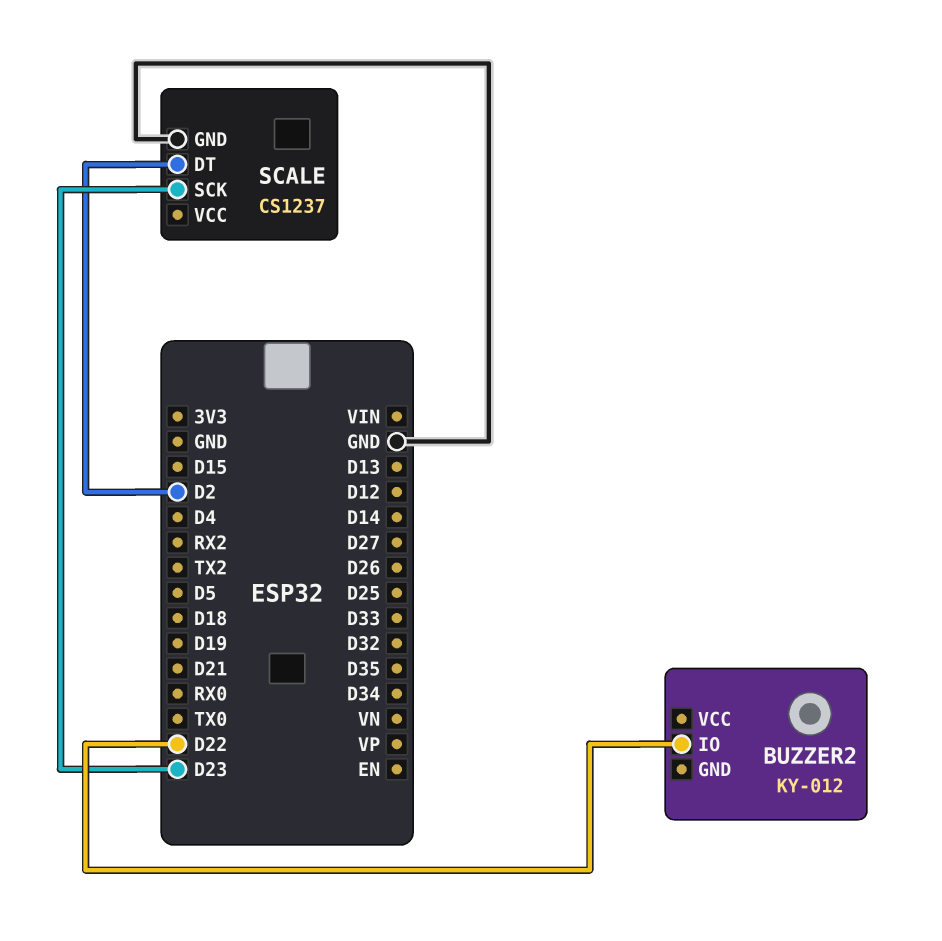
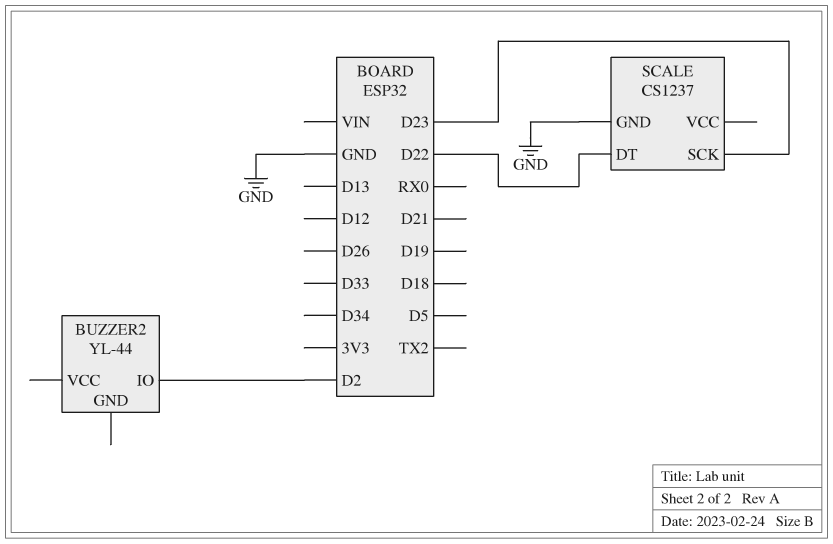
BUZZER2: KY-012 -> YL-44
BUZZER2 pin IO: D22 -> D2
SCALE pin DT: D2 -> D22

